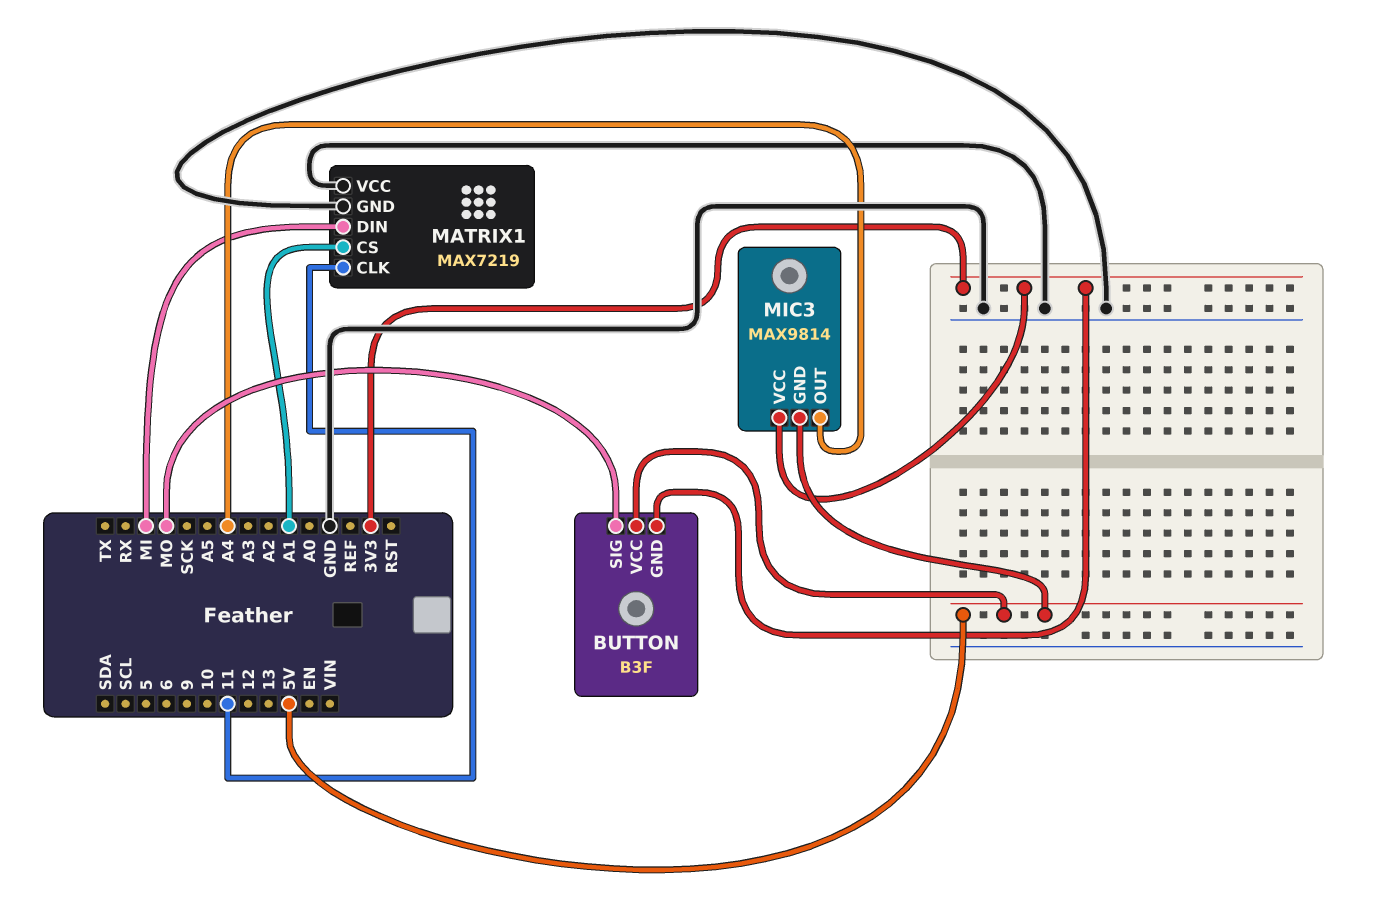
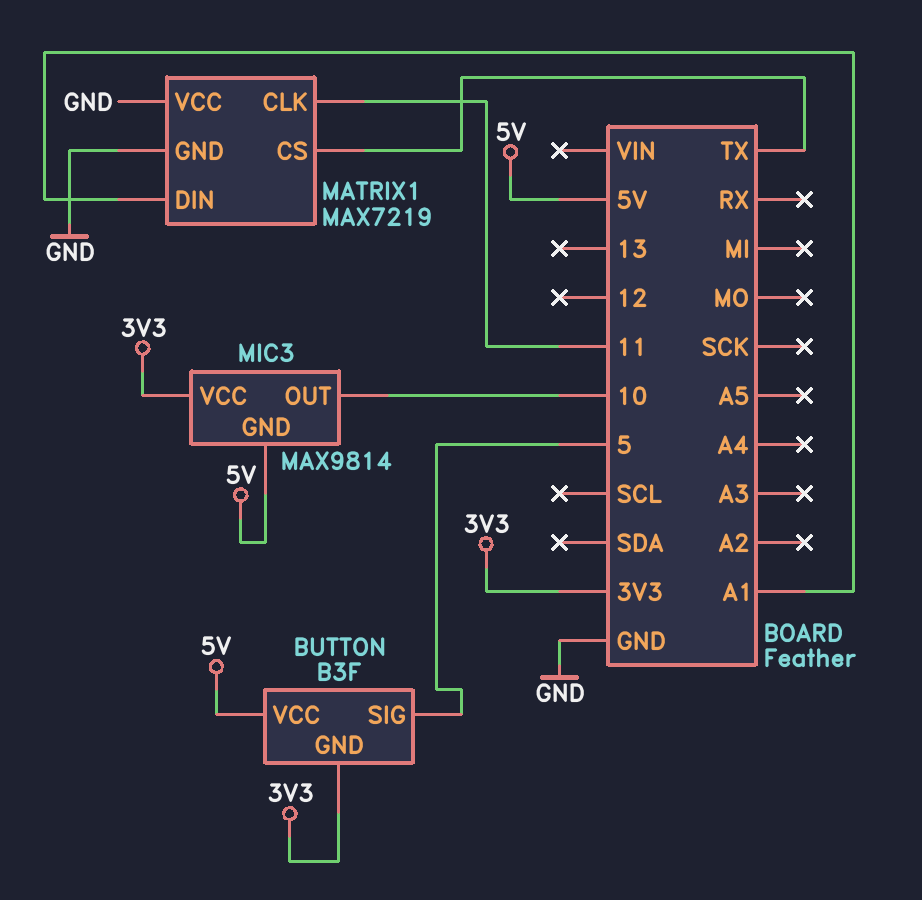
BUTTON pin SIG: MO -> 5
MATRIX1 pin CS: A1 -> TX
MATRIX1 pin DIN: MI -> A1
MIC3 pin OUT: A4 -> 10

